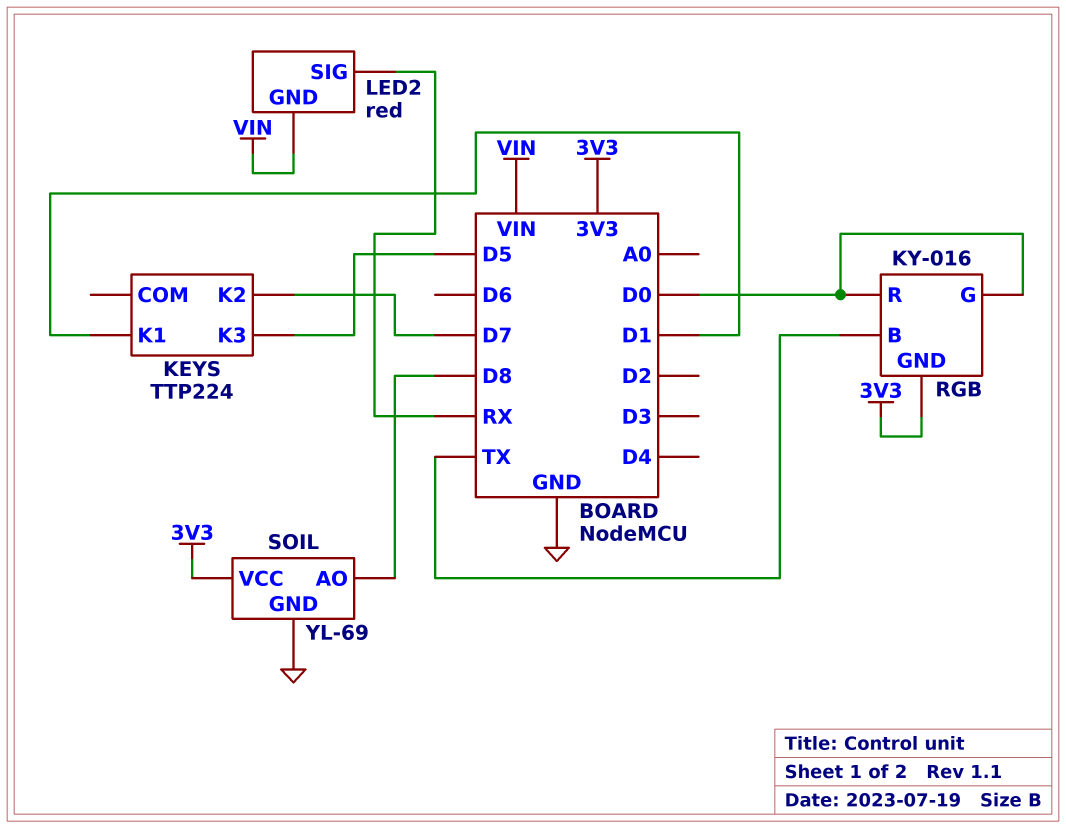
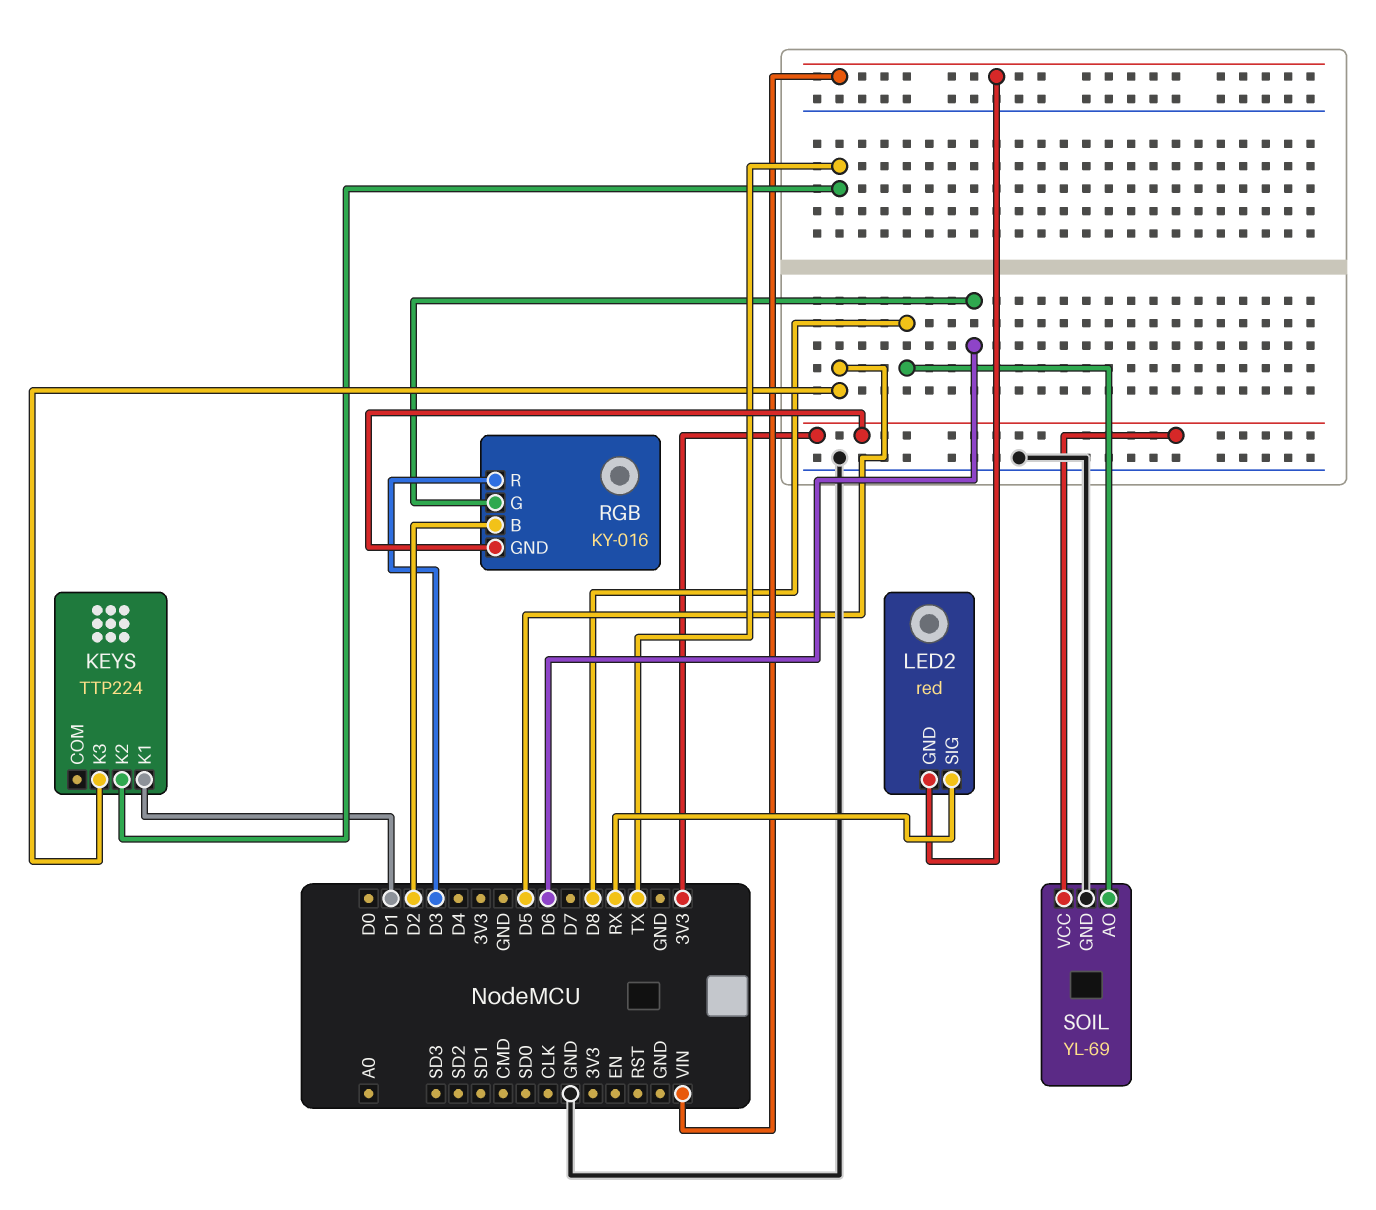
KEYS pin K2: D7 -> TX
RGB pin B: TX -> D2
RGB pin G: D0 -> D6
RGB pin R: D0 -> D3

